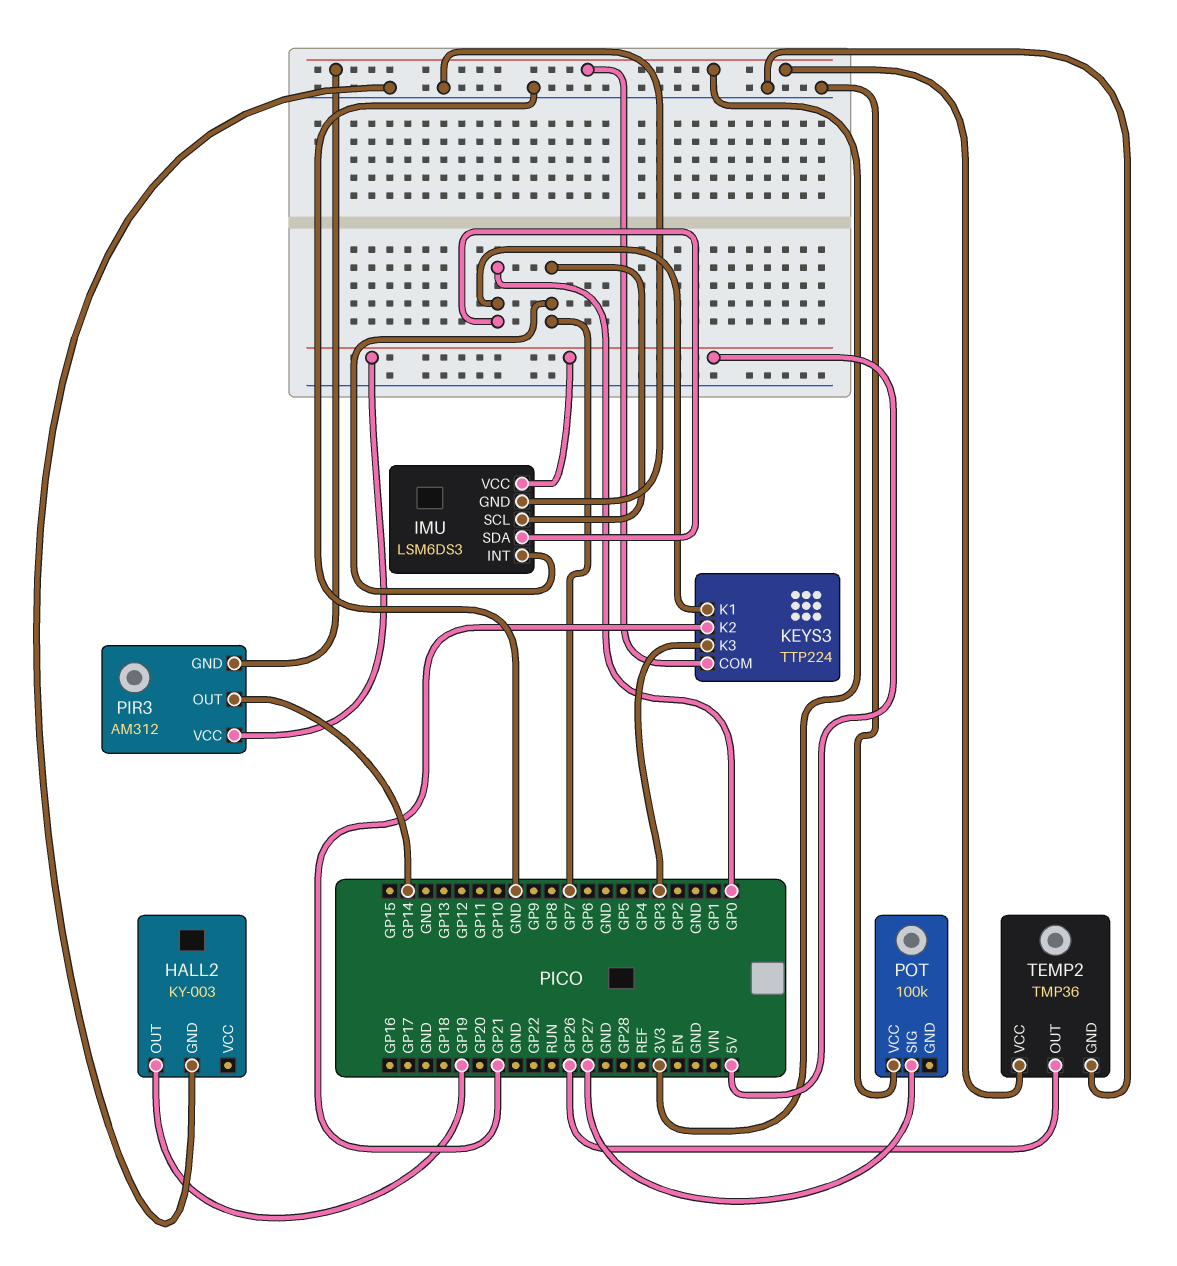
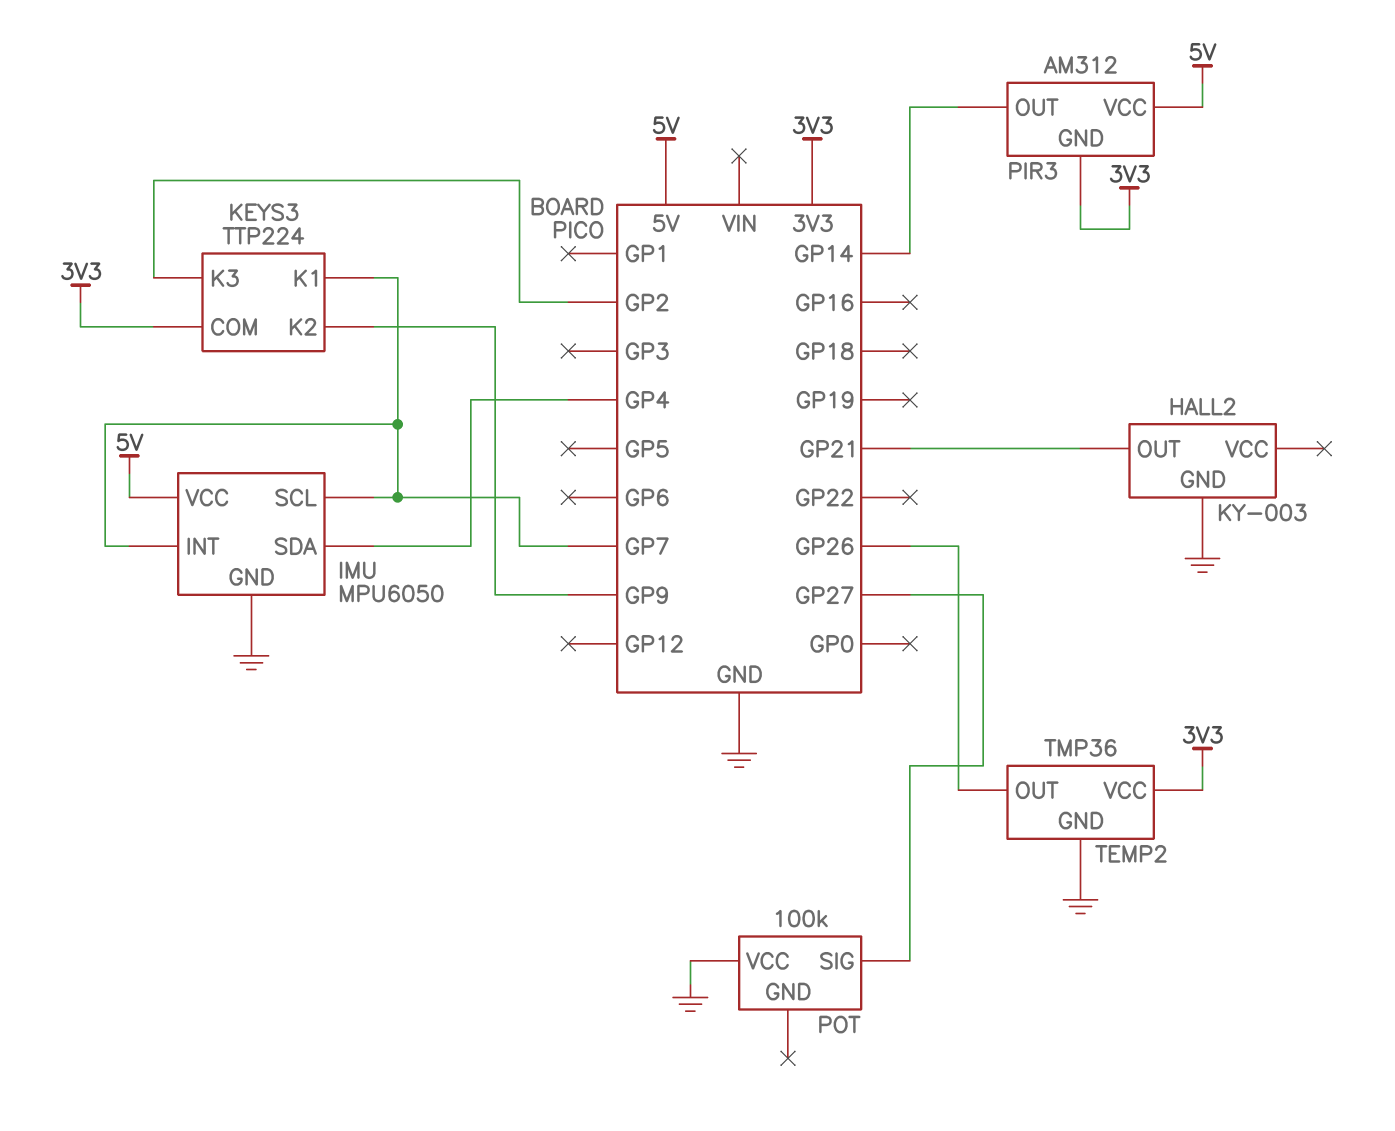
HALL2 pin OUT: GP19 -> GP21
IMU: LSM6DS3 -> MPU6050
IMU pin SDA: GP0 -> GP4
KEYS3 pin K1: GP0 -> GP7
KEYS3 pin K2: GP21 -> GP9
KEYS3 pin K3: GP3 -> GP2

